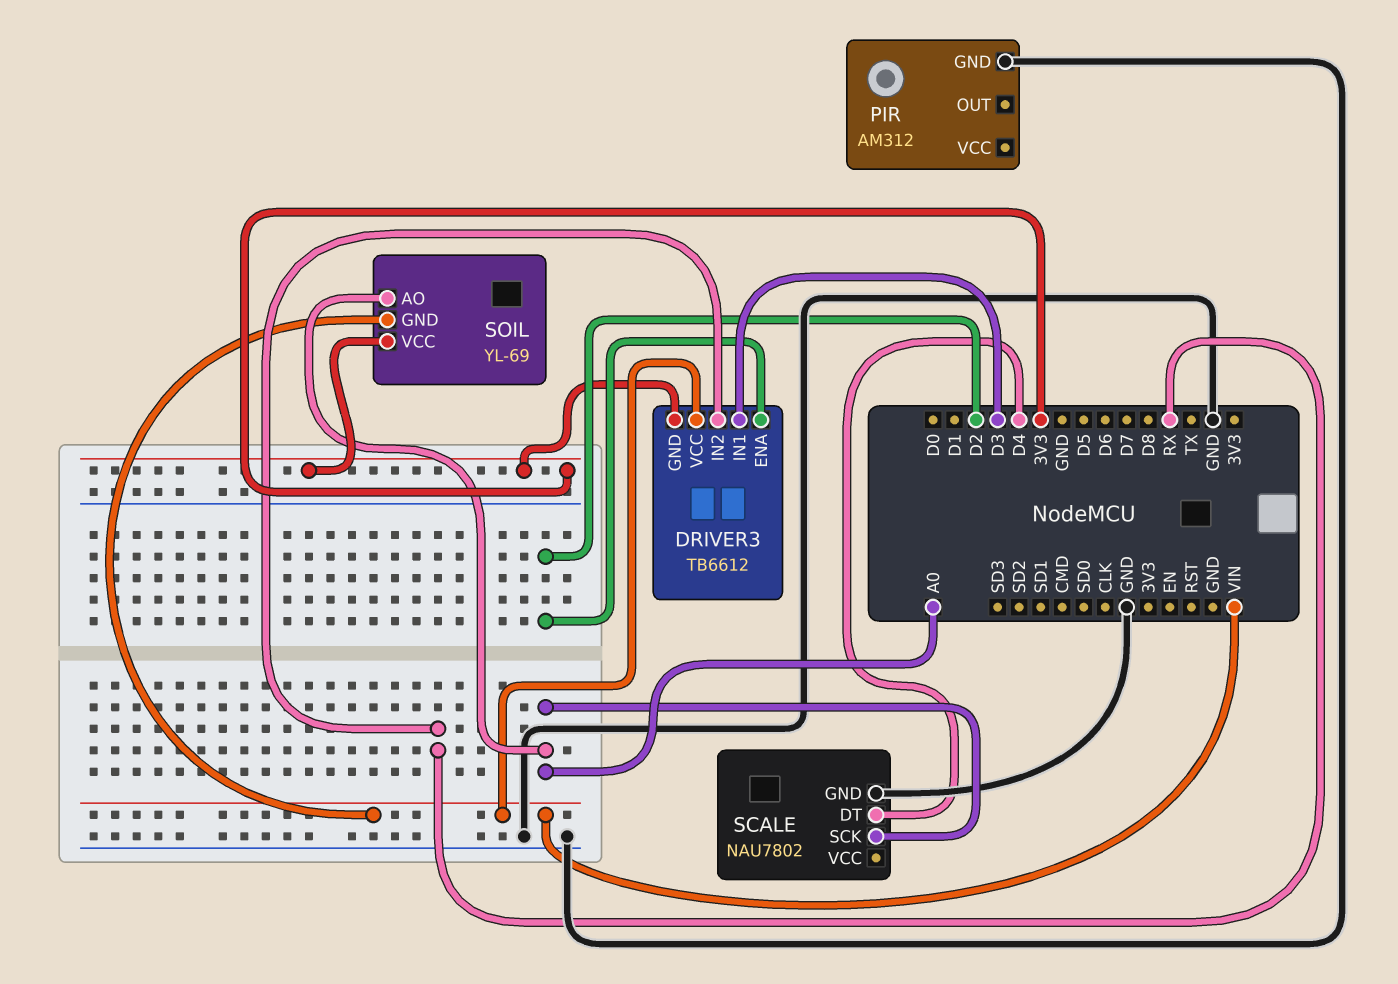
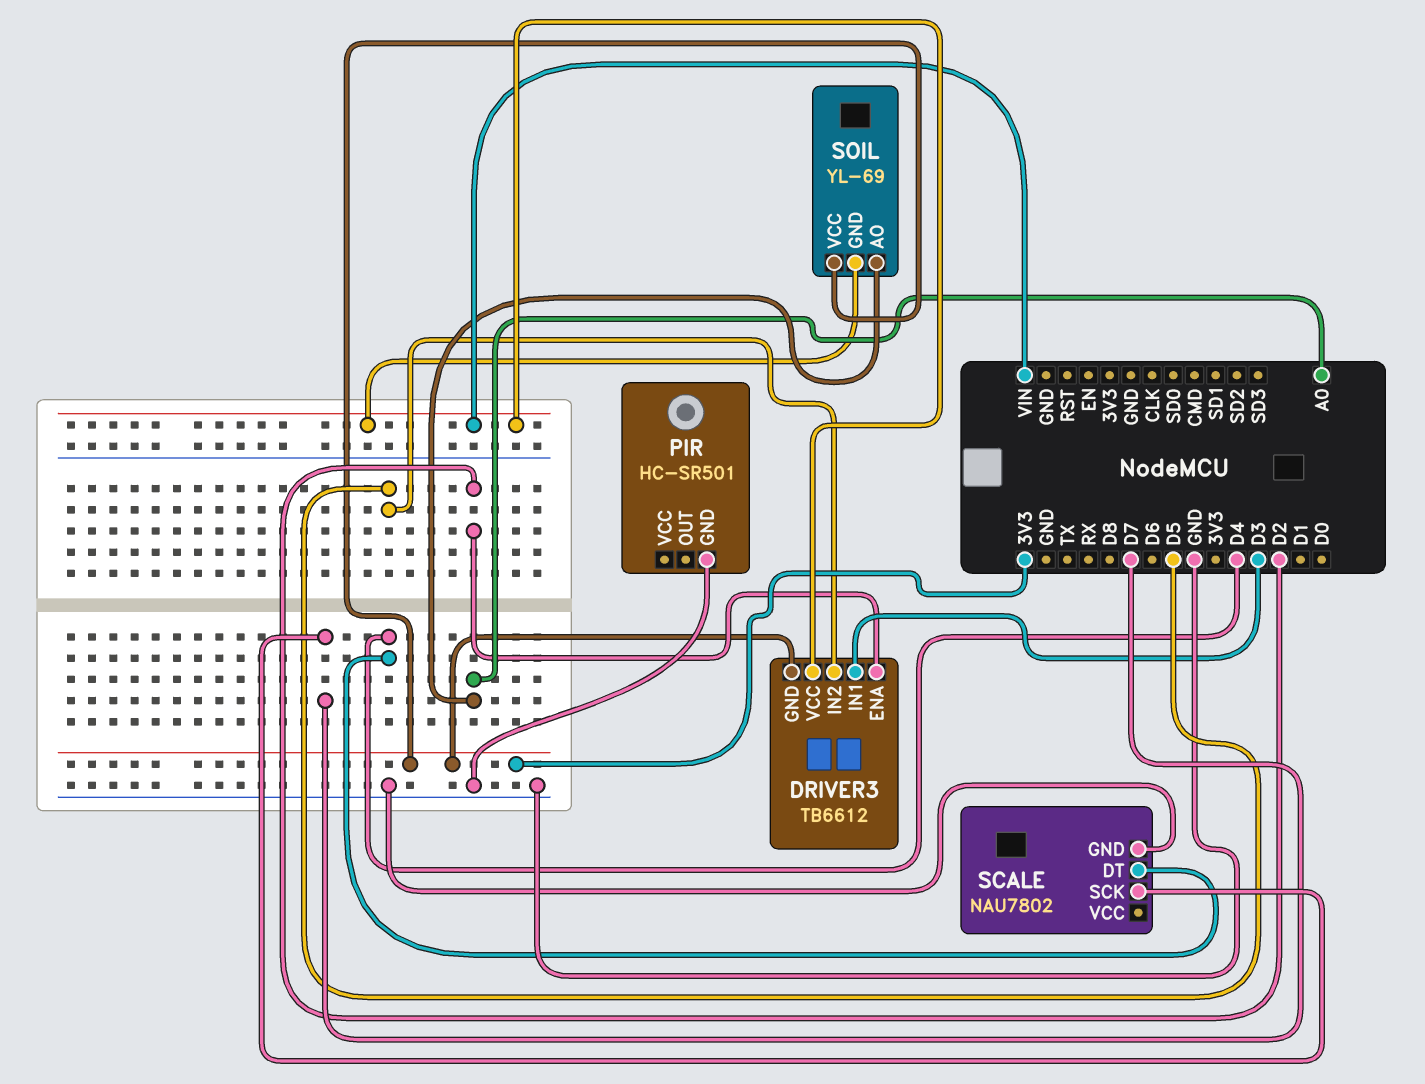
DRIVER3 pin IN2: RX -> D5
PIR: AM312 -> HC-SR501
SCALE pin SCK: A0 -> D7

